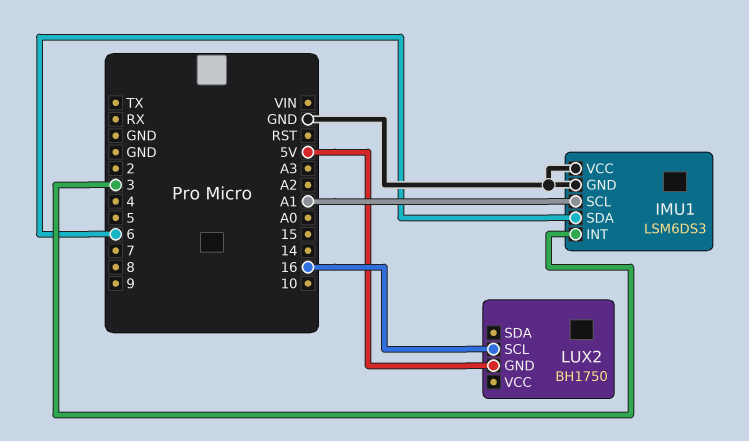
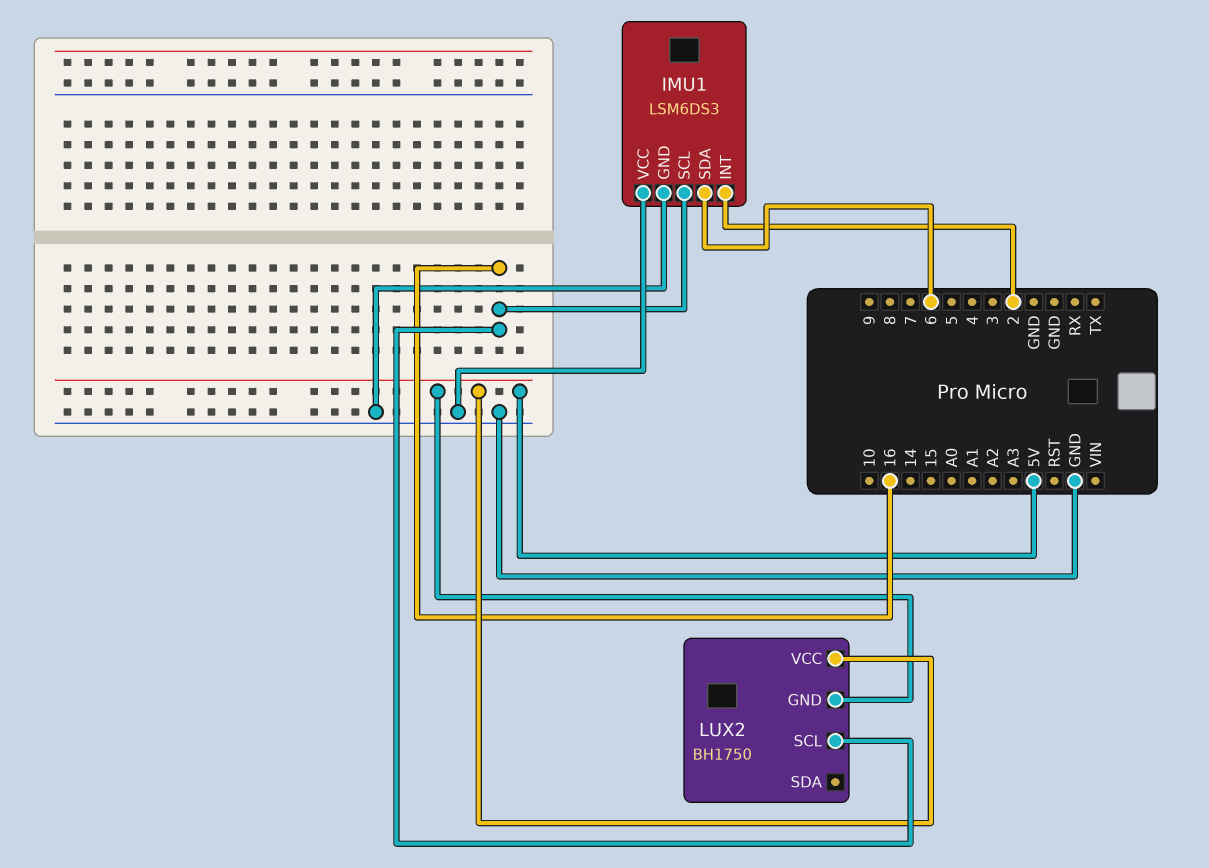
IMU1 pin INT: 3 -> 2
IMU1 pin SCL: A1 -> 16
LUX2 pin VCC: none -> 5V

